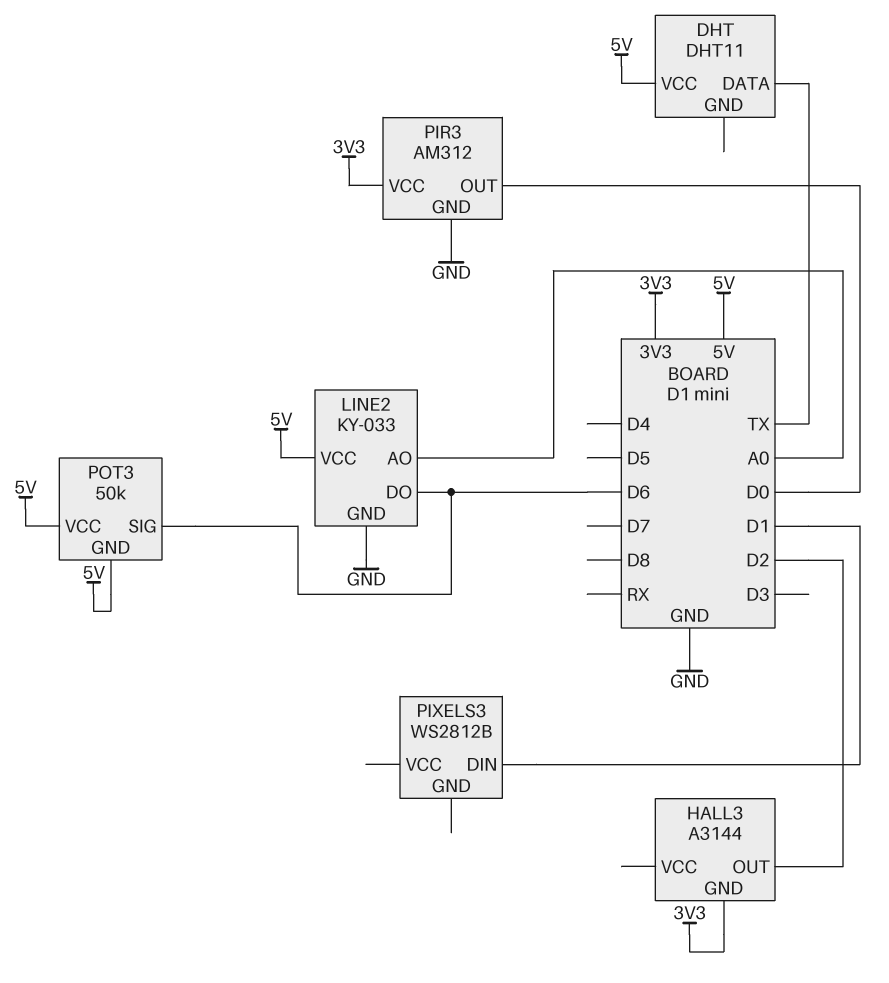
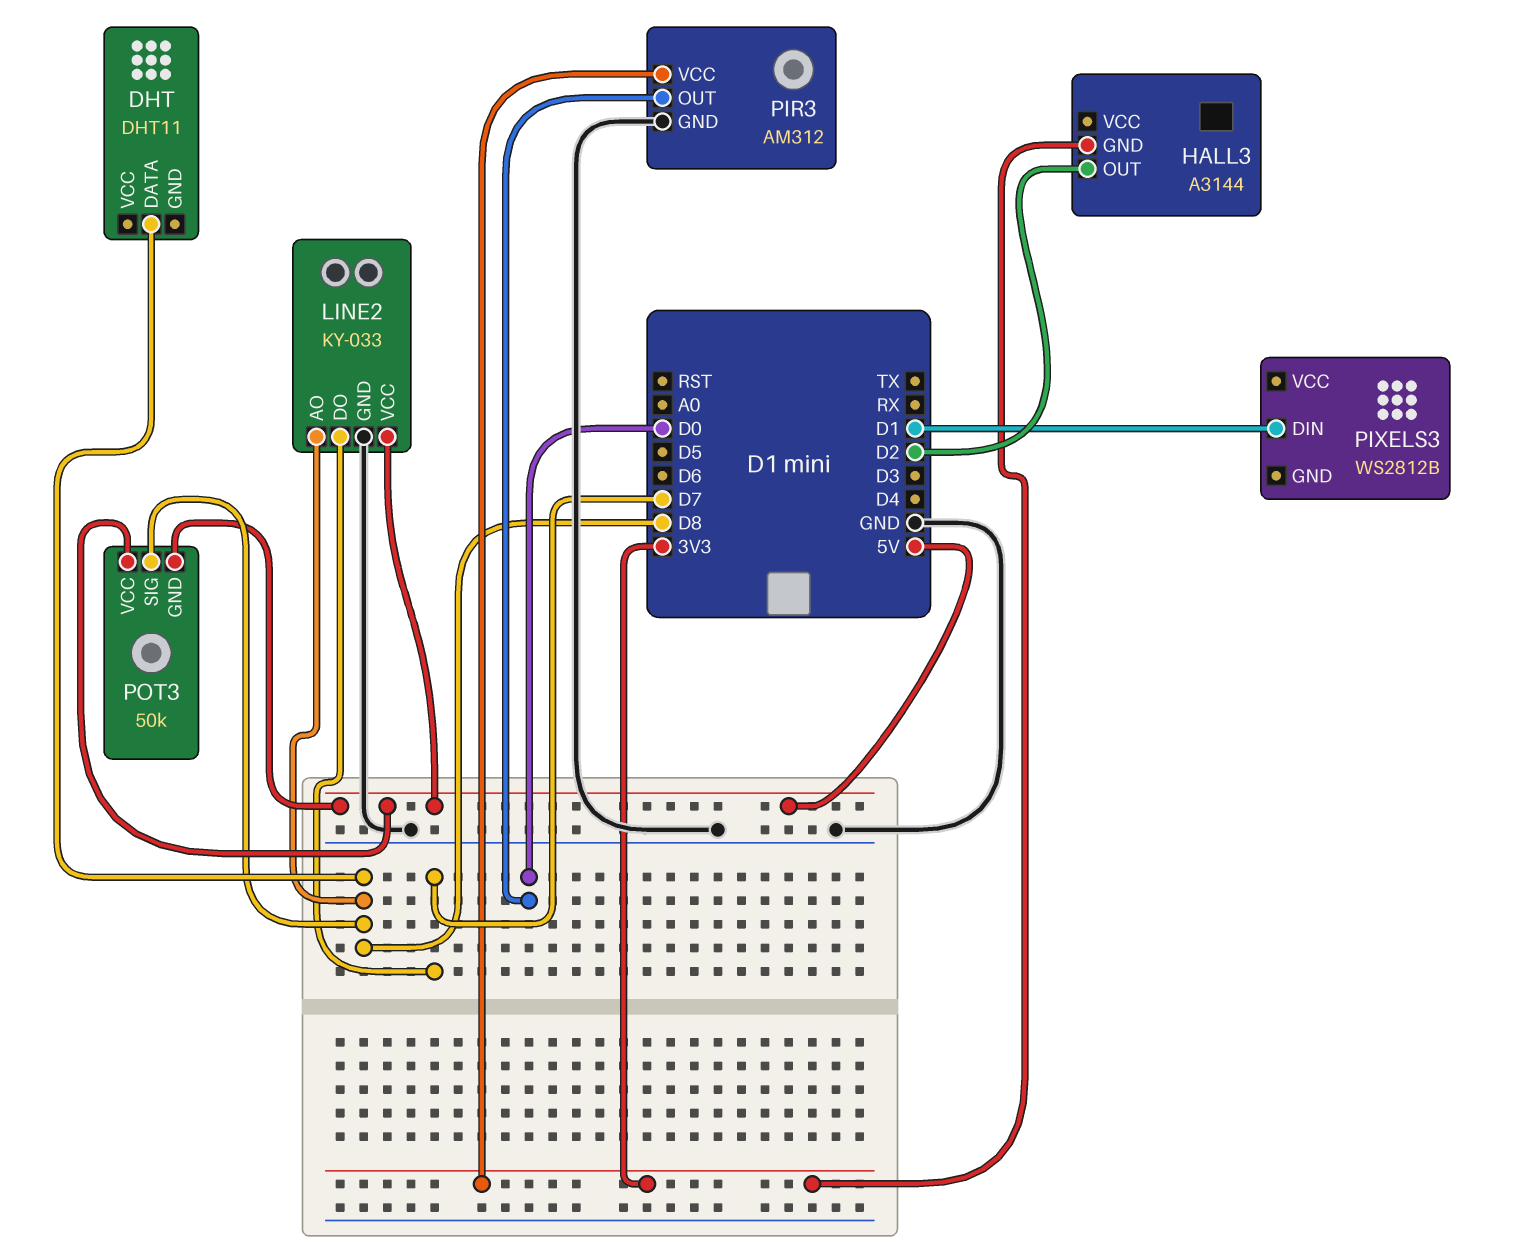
DHT pin DATA: TX -> D8
DHT pin VCC: 5V -> none
LINE2 pin AO: A0 -> D8
LINE2 pin DO: D6 -> D7
POT3 pin SIG: D6 -> D8

